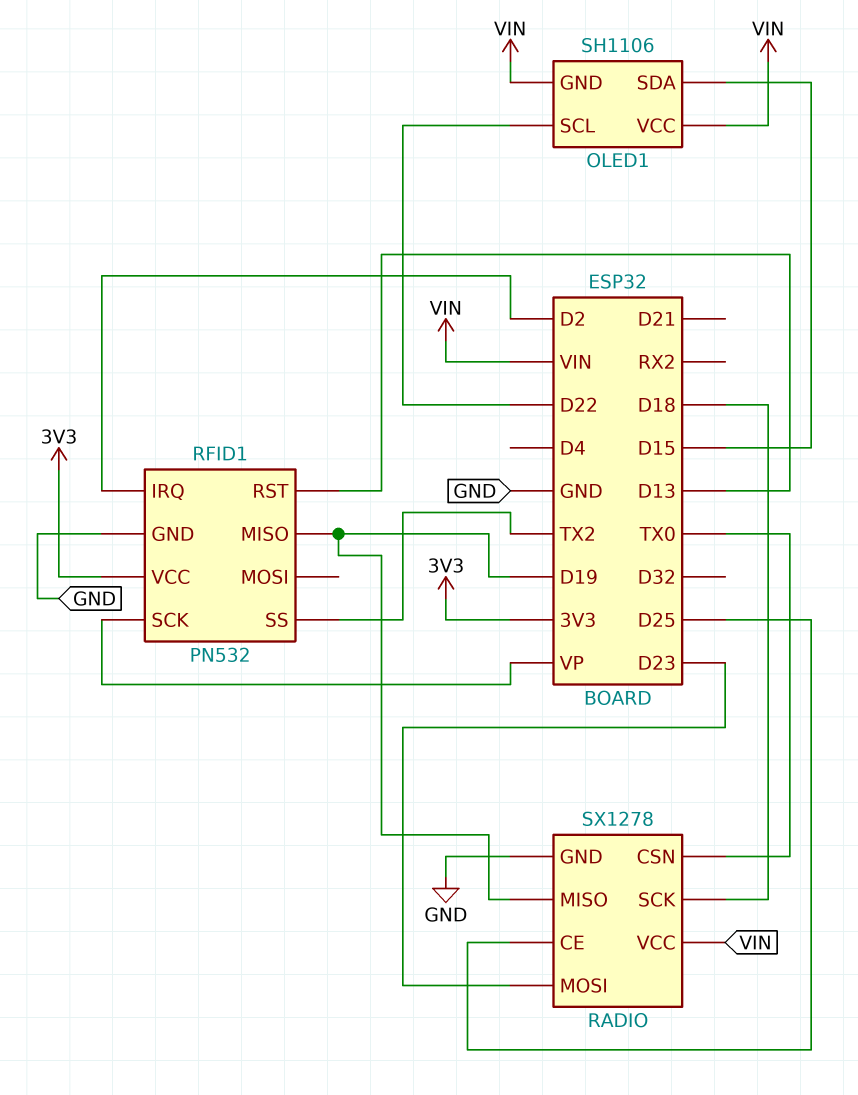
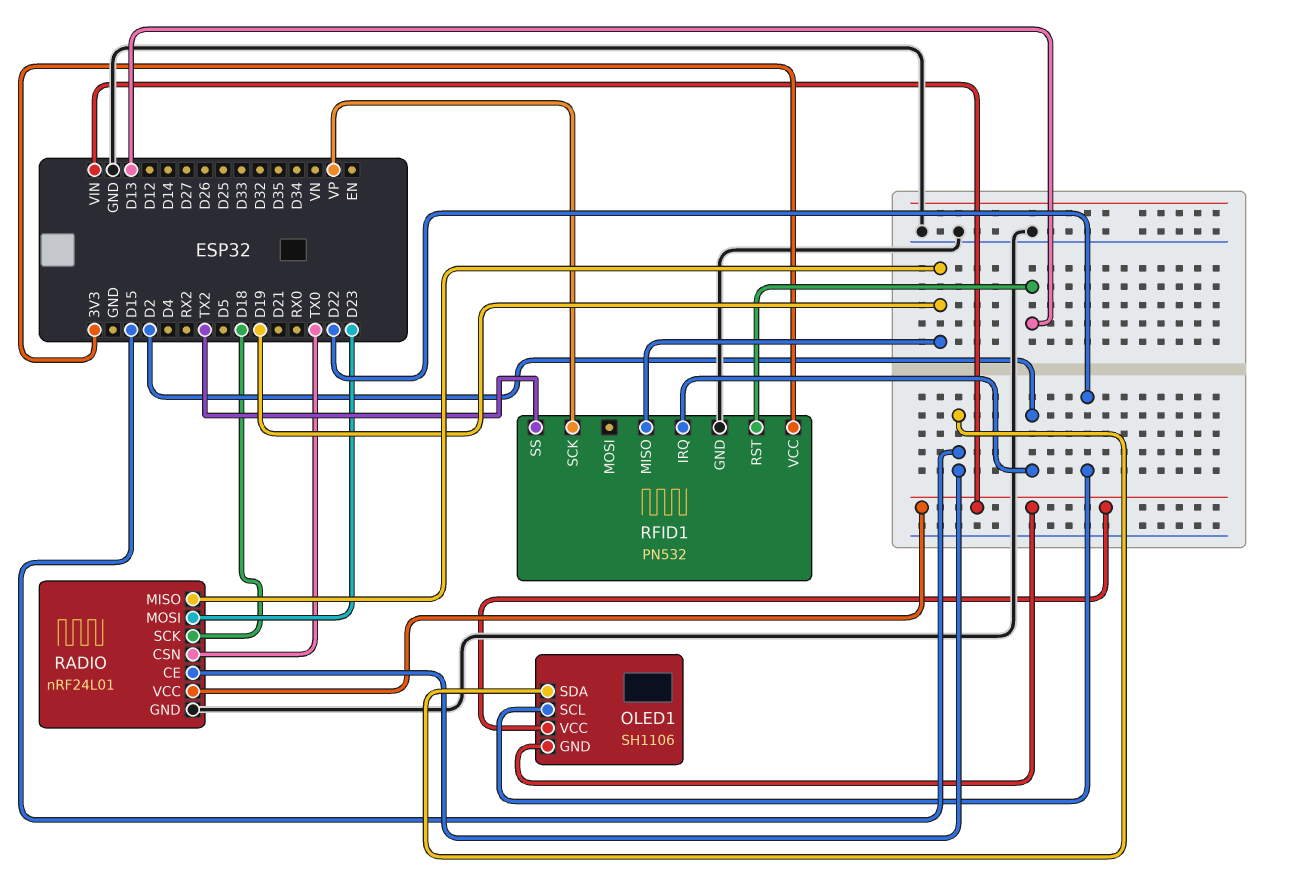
RADIO: SX1278 -> nRF24L01
RADIO pin CE: D25 -> D15

